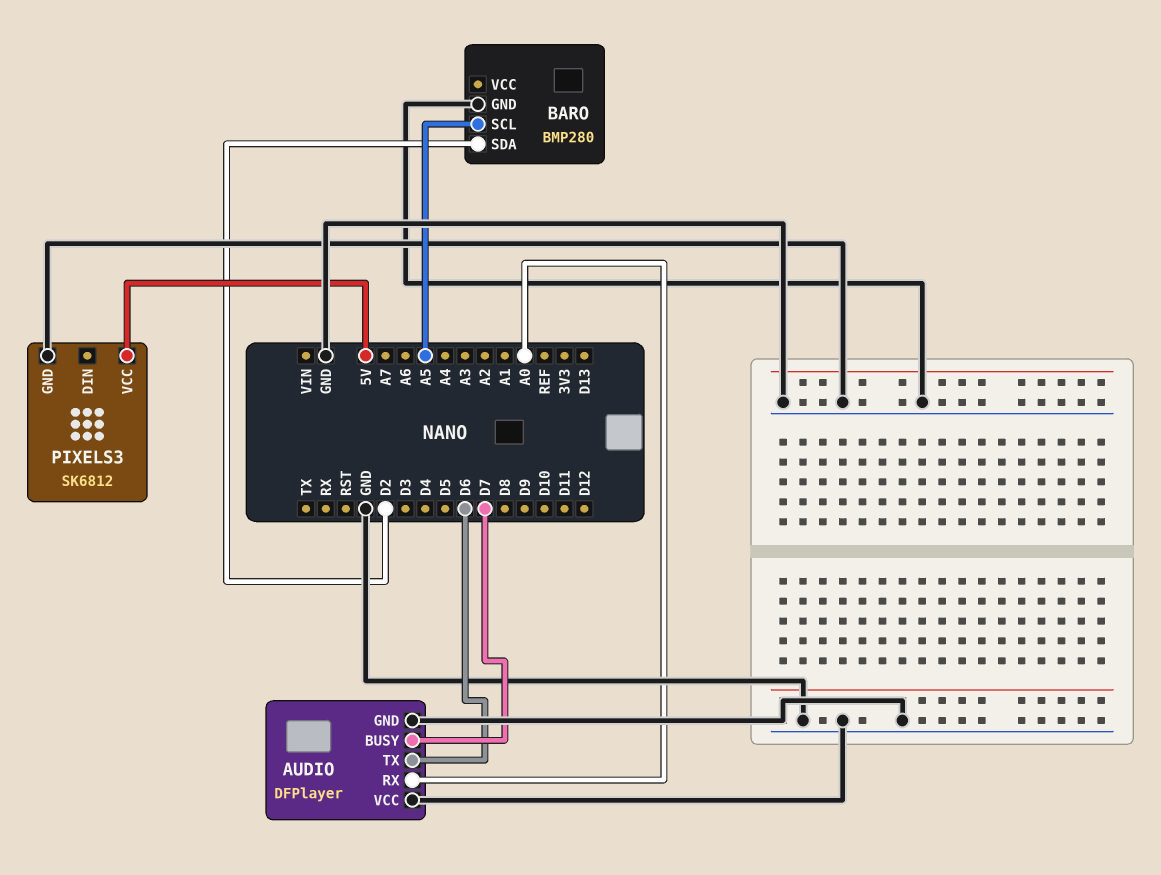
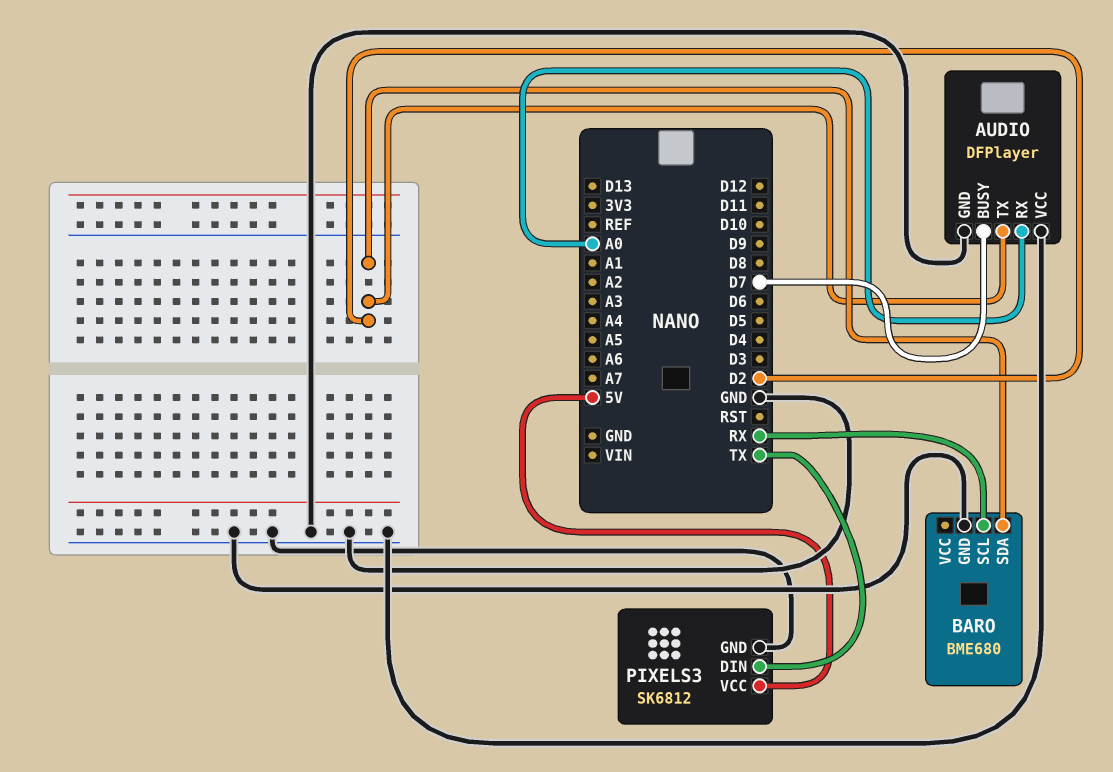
AUDIO pin TX: D6 -> D2
BARO: BMP280 -> BME680
BARO pin SCL: A5 -> RX
PIXELS3 pin DIN: none -> TX

